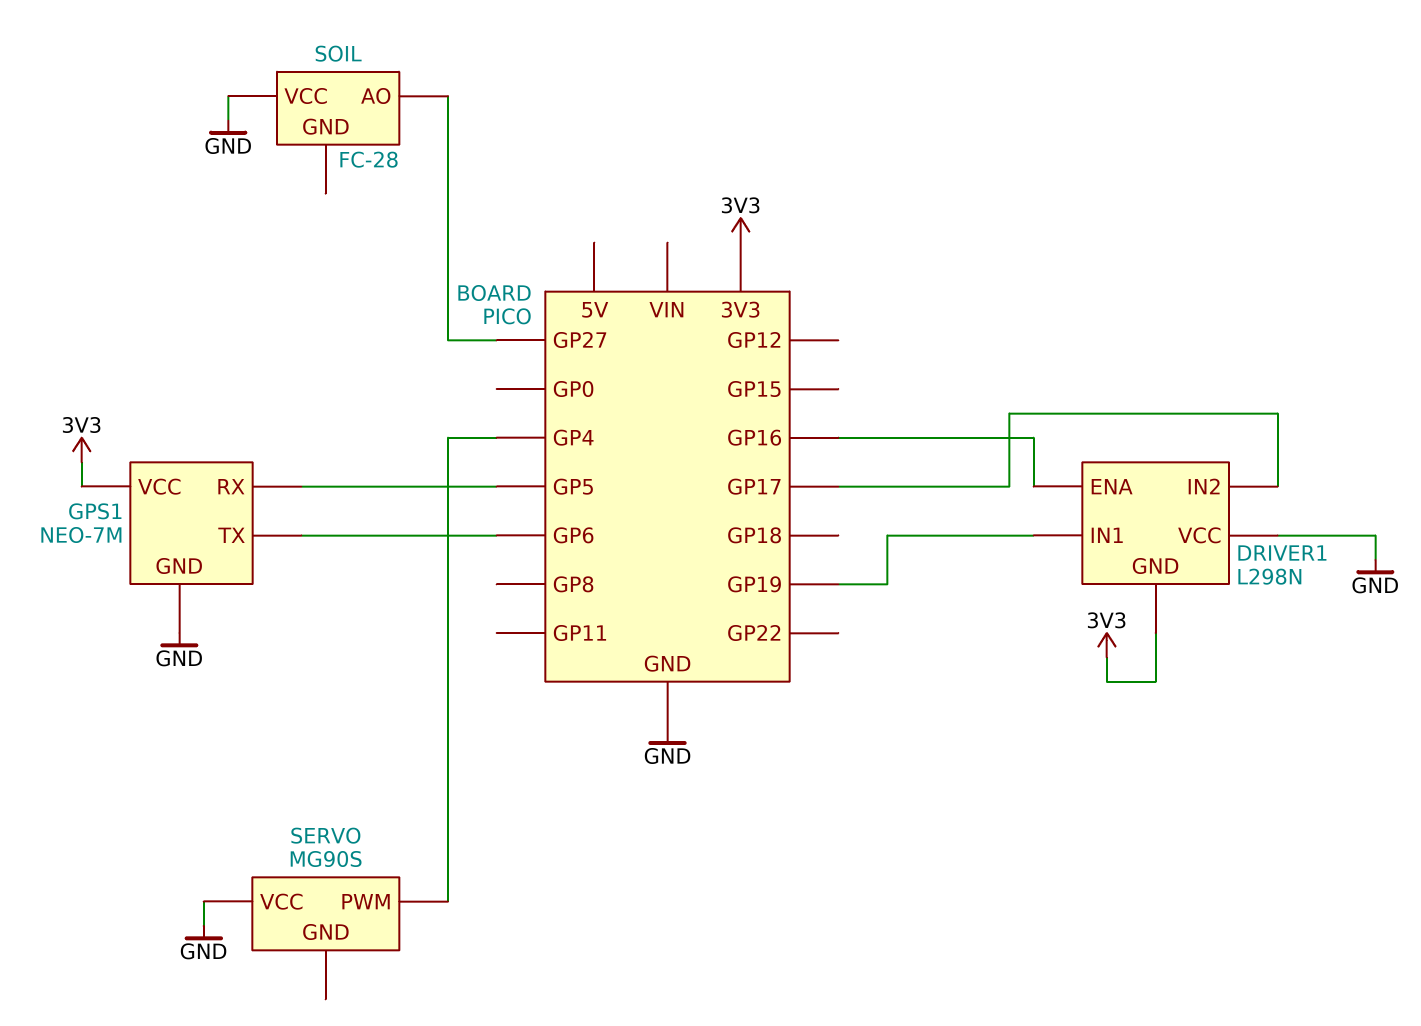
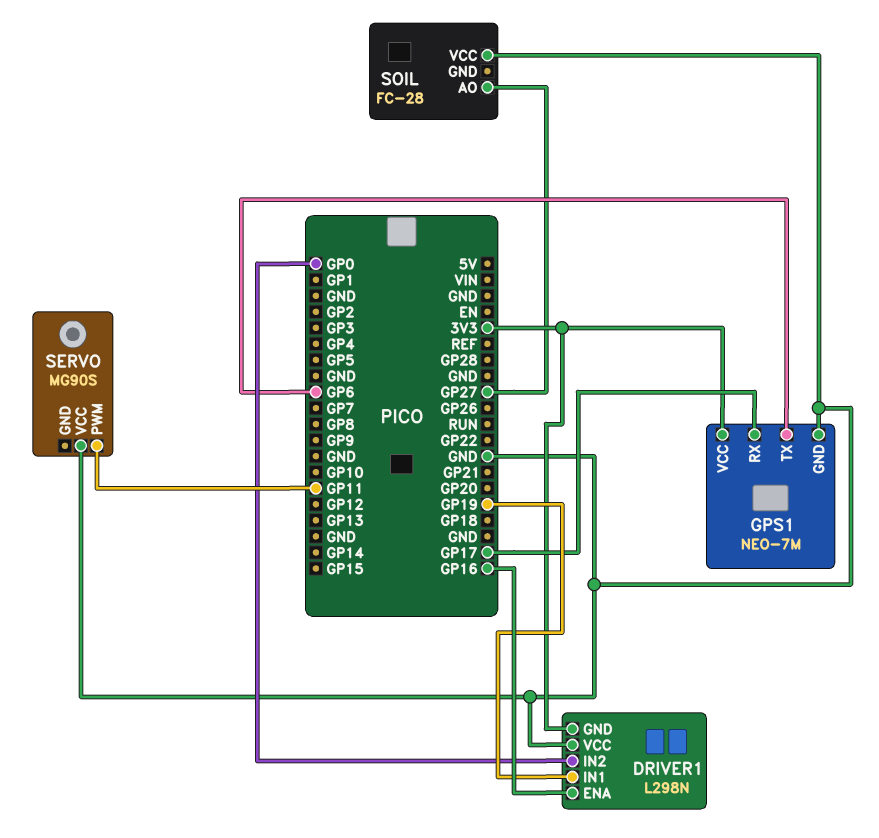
DRIVER1 pin IN2: GP17 -> GP0
GPS1 pin RX: GP5 -> GP17
SERVO pin PWM: GP4 -> GP11

